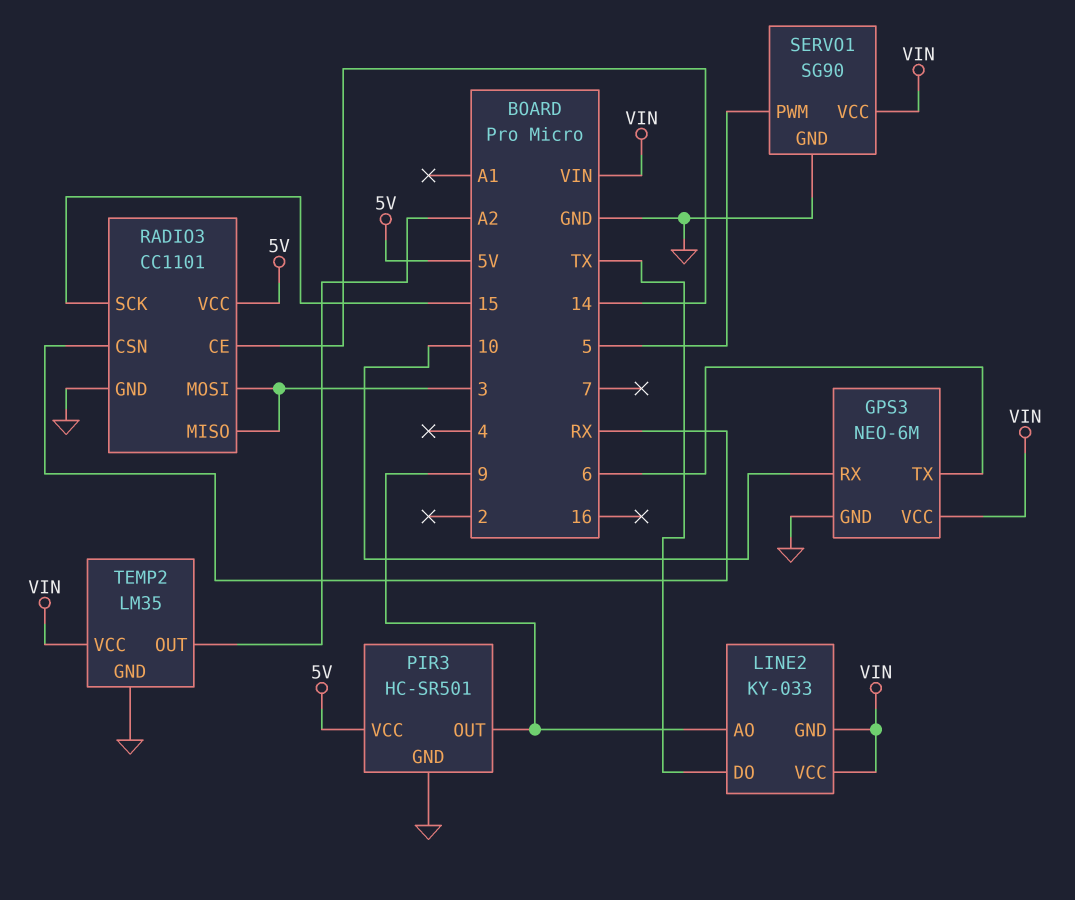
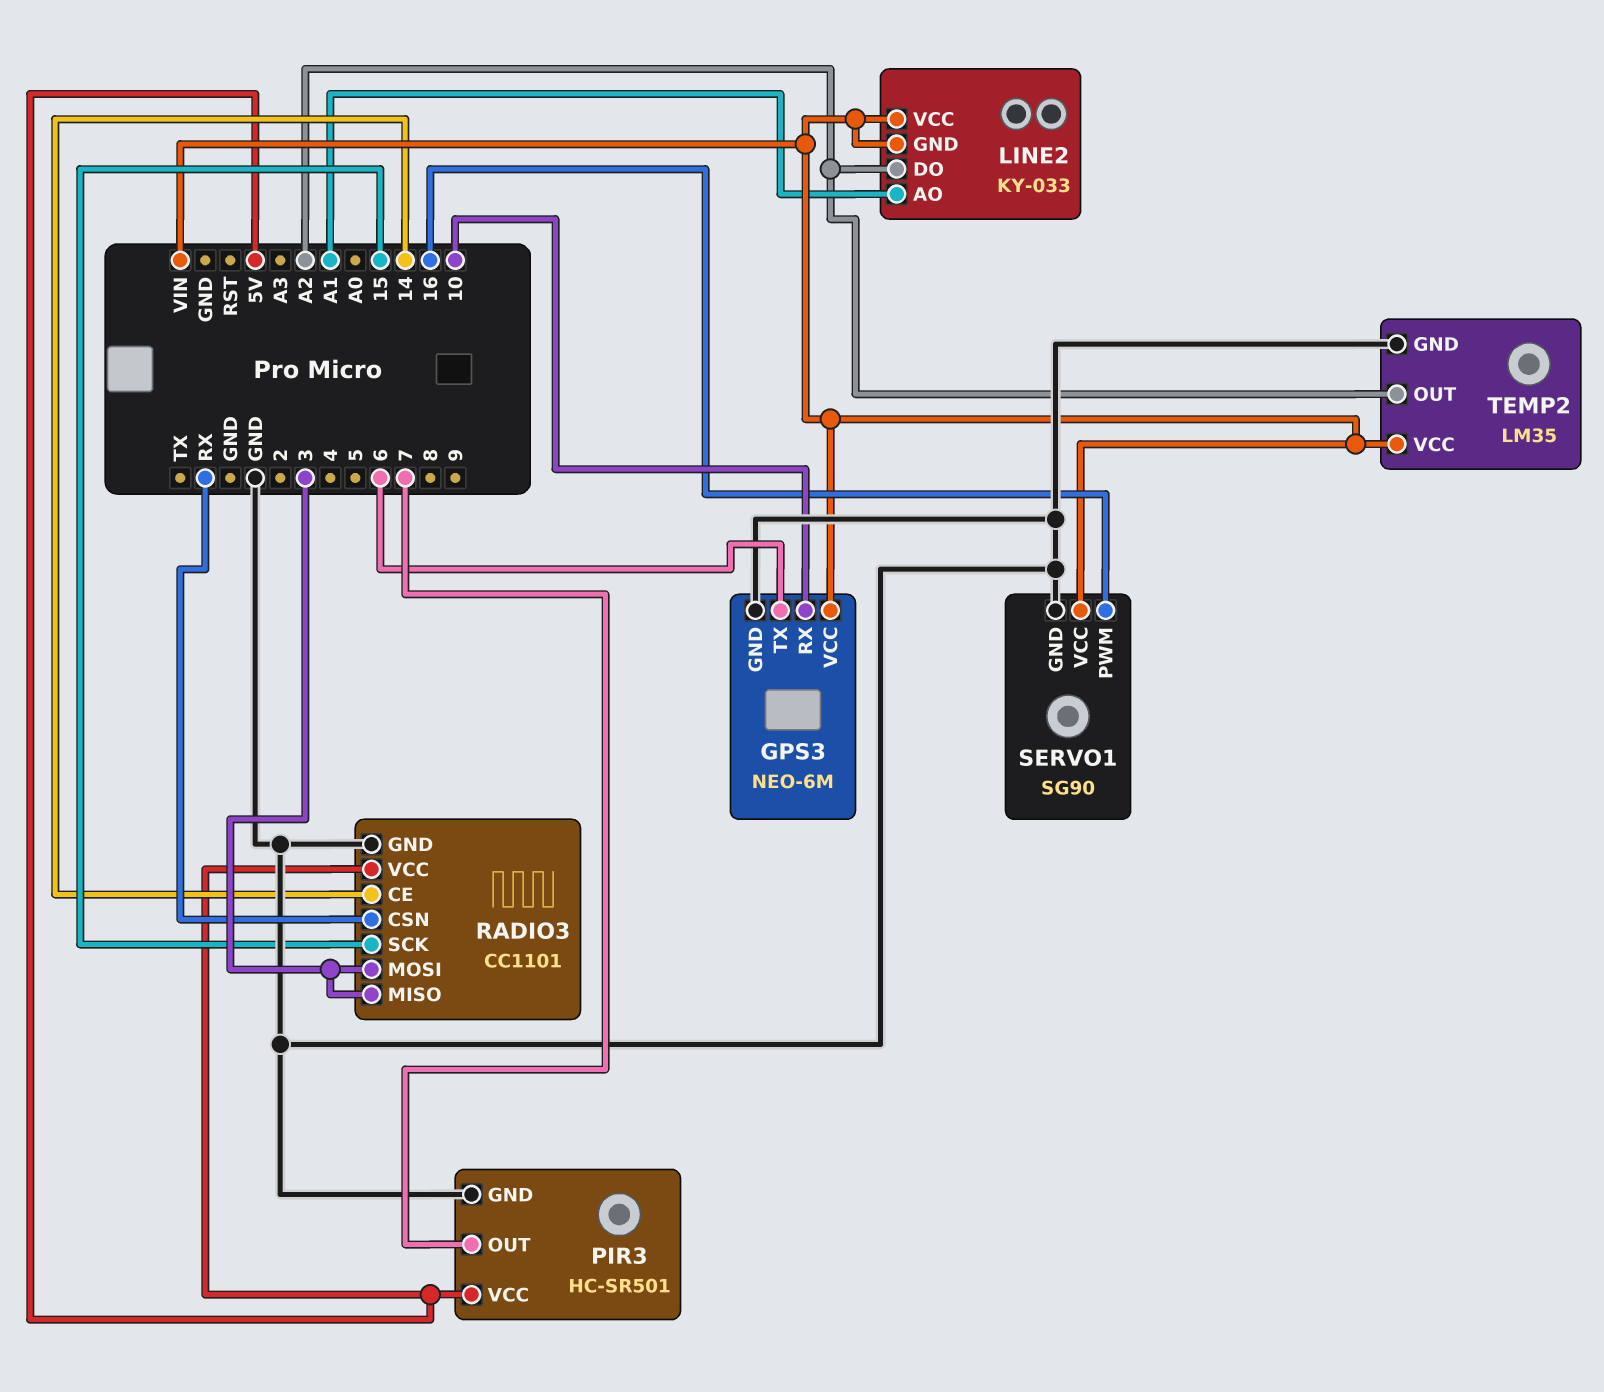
LINE2 pin AO: 9 -> A1
LINE2 pin DO: TX -> A2
PIR3 pin OUT: 9 -> 7
SERVO1 pin PWM: 5 -> 16

